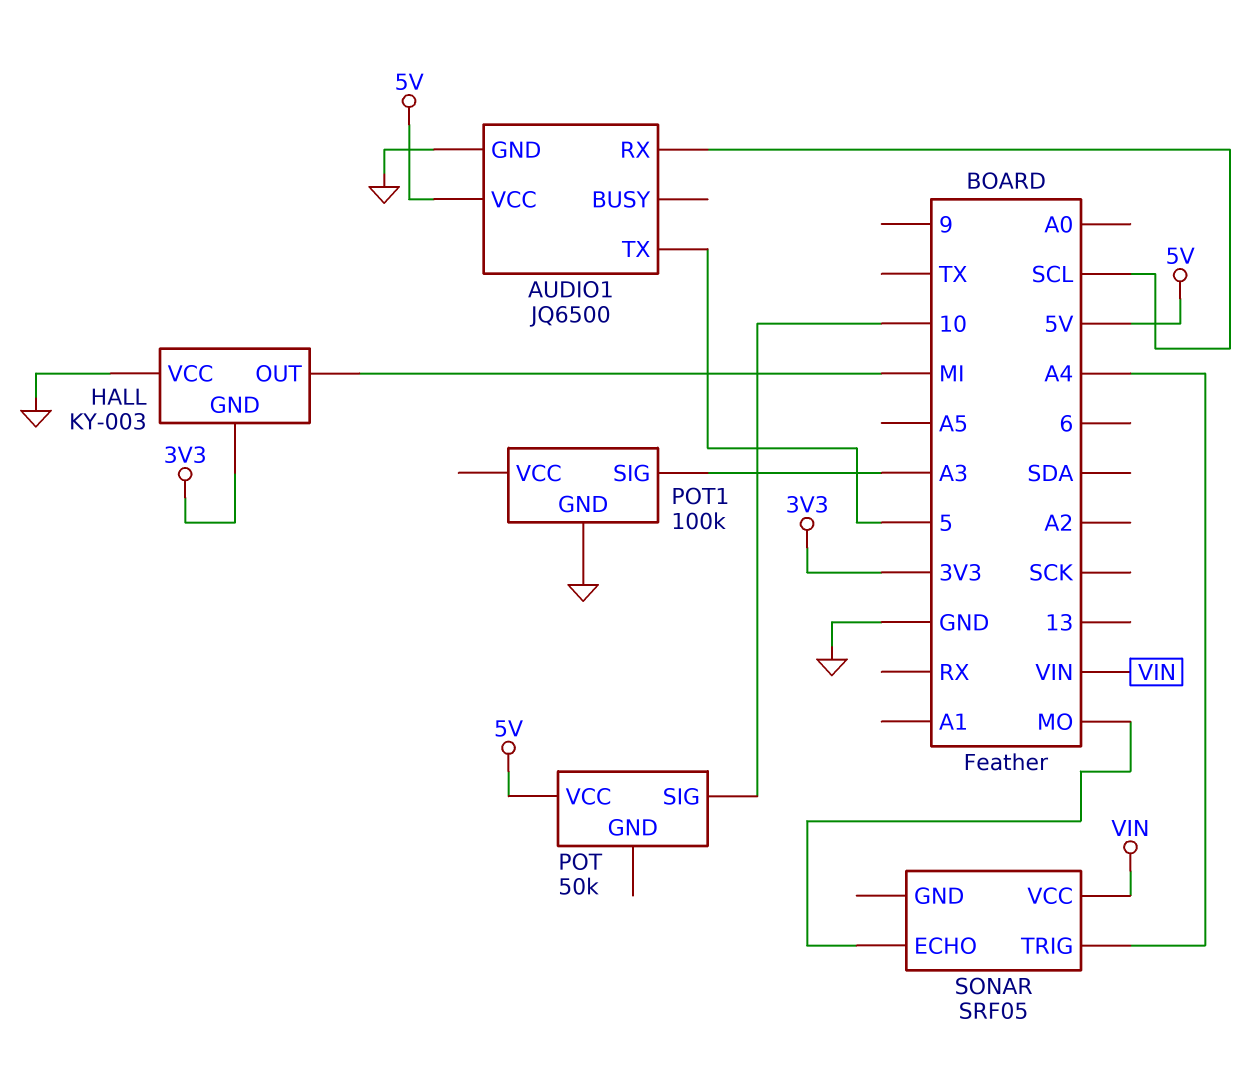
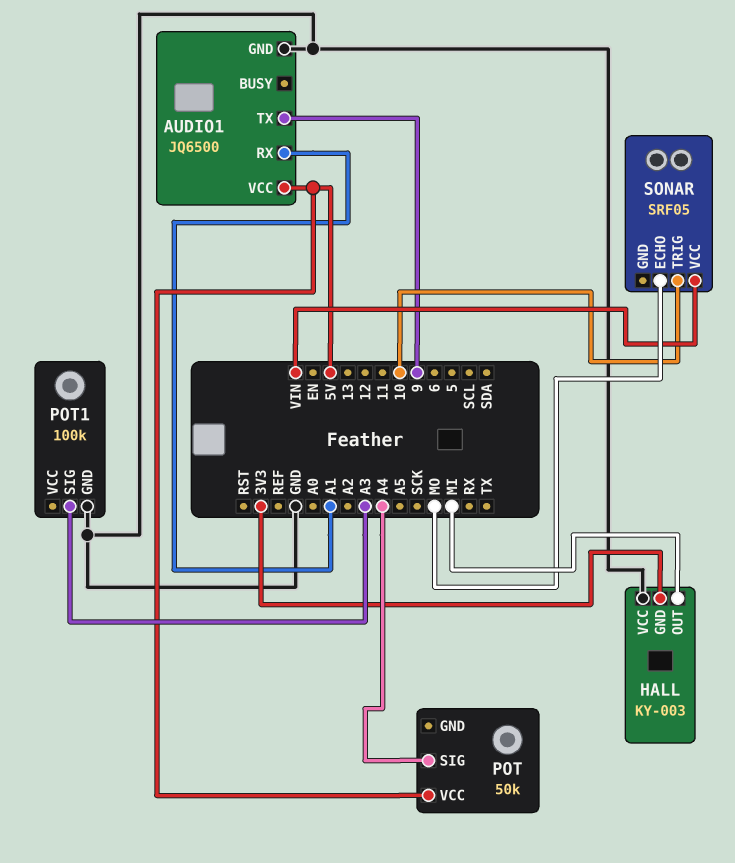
AUDIO1 pin RX: SCL -> A1
AUDIO1 pin TX: 5 -> 9
POT pin SIG: 10 -> A4
SONAR pin TRIG: A4 -> 10

